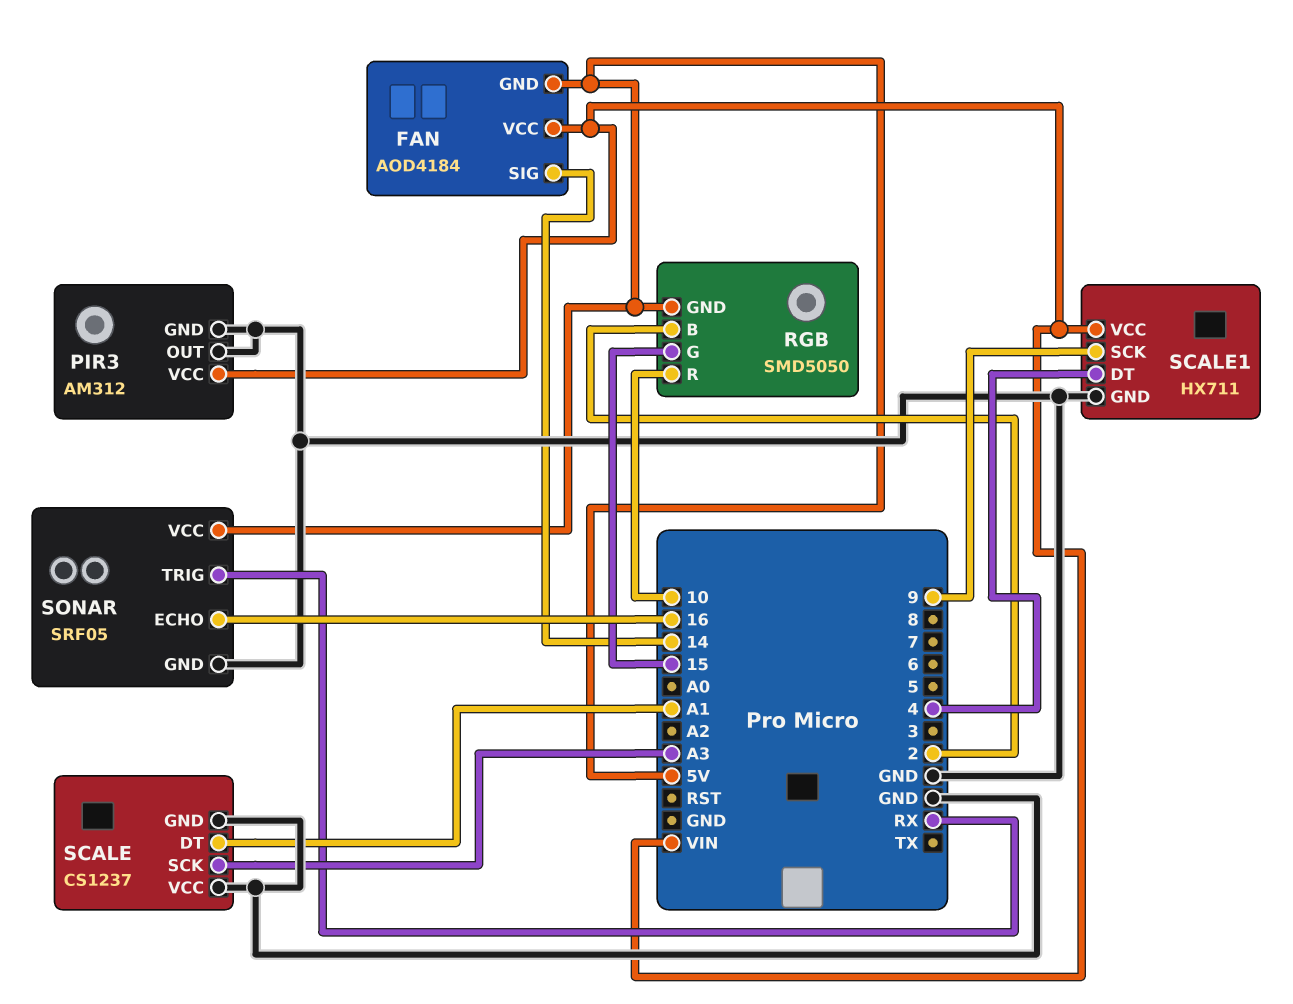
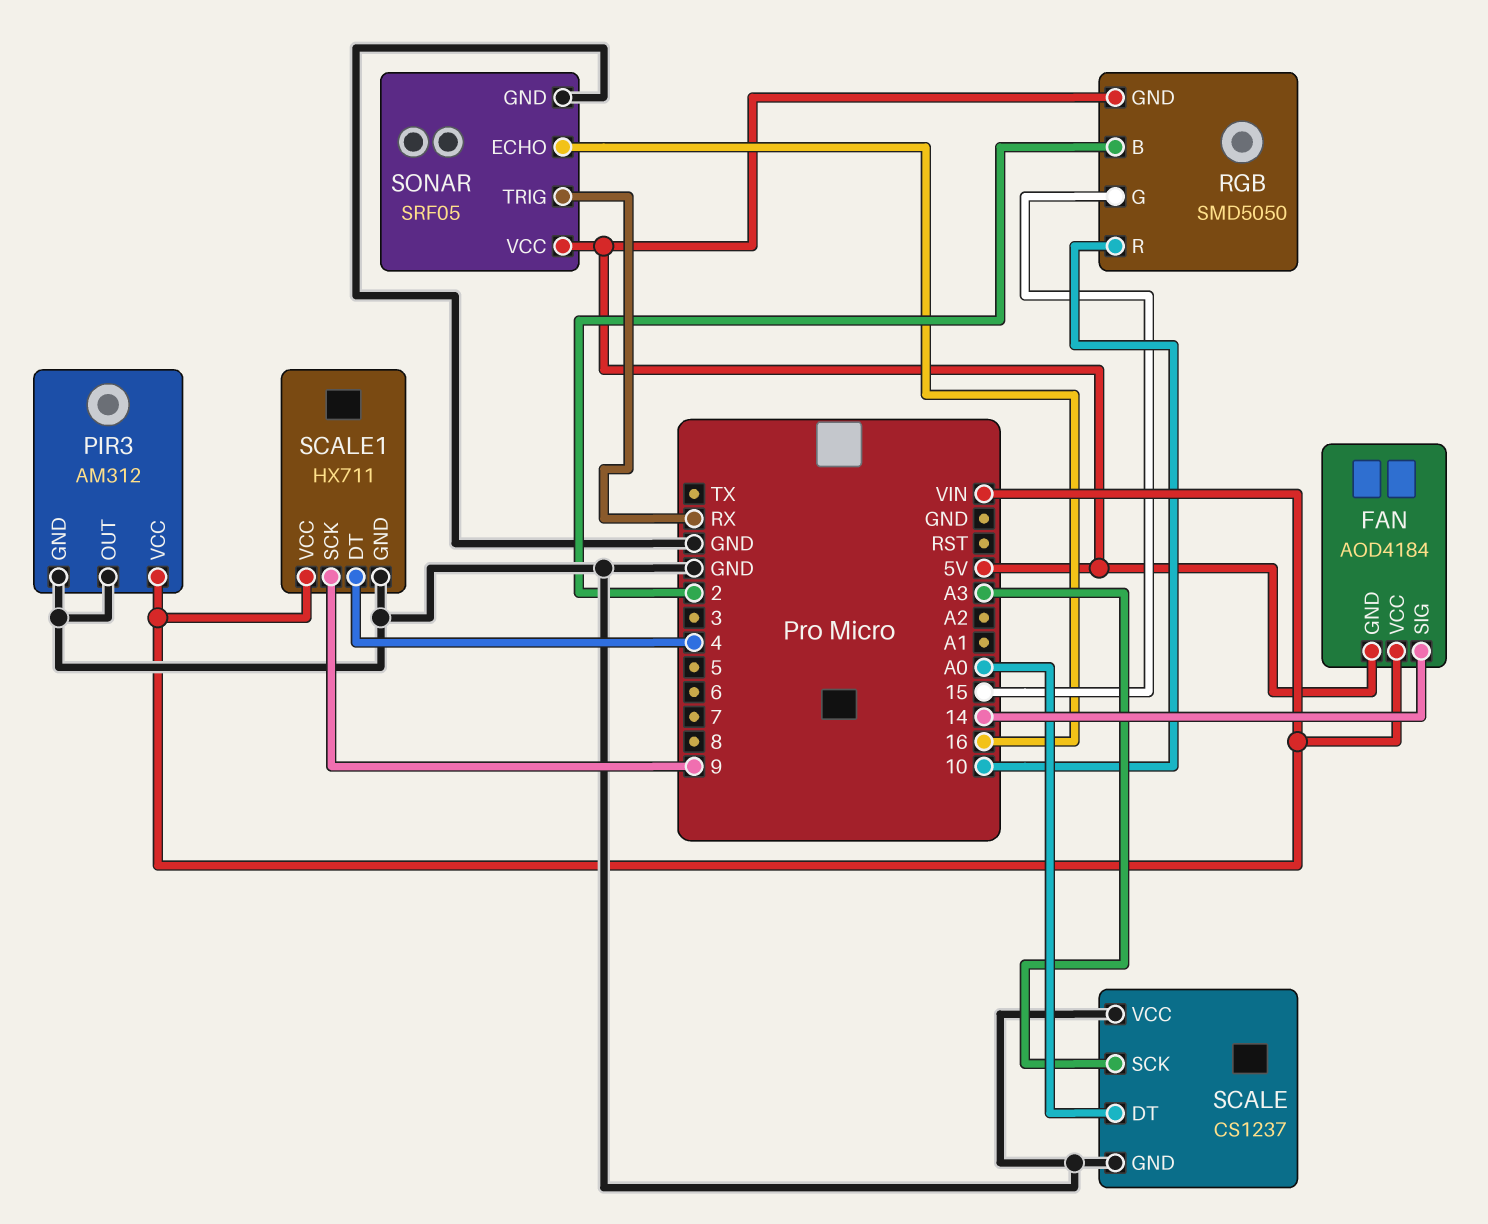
SCALE pin DT: A1 -> A0

